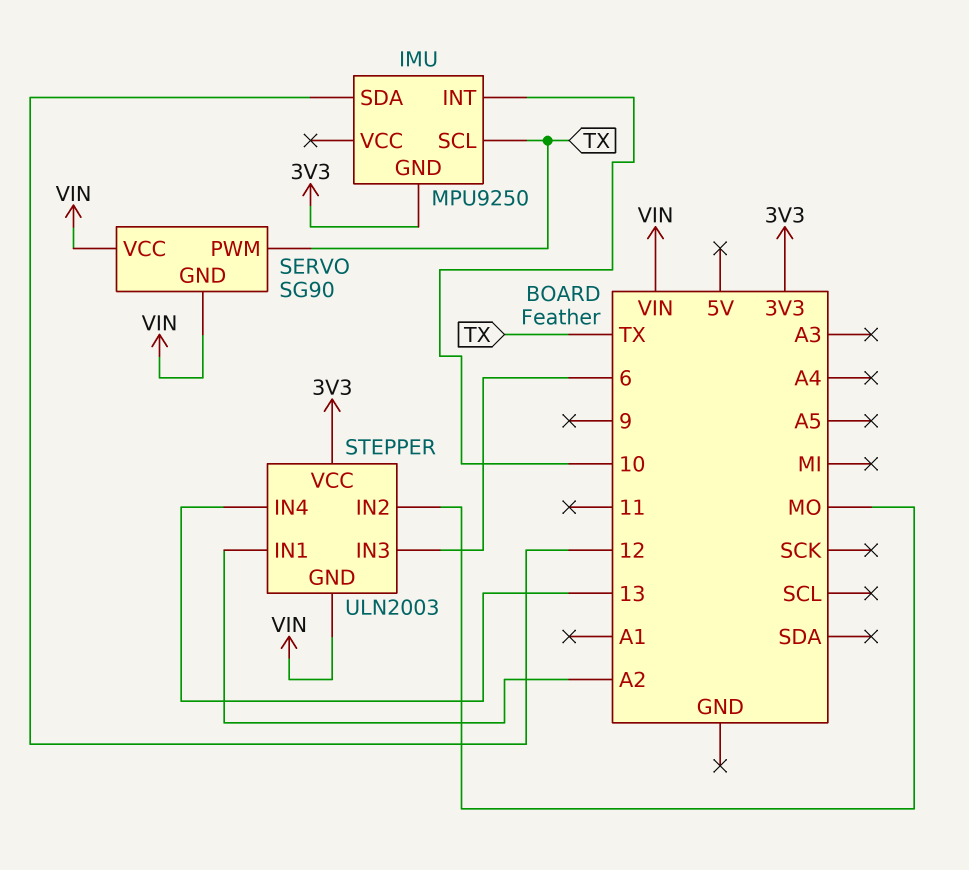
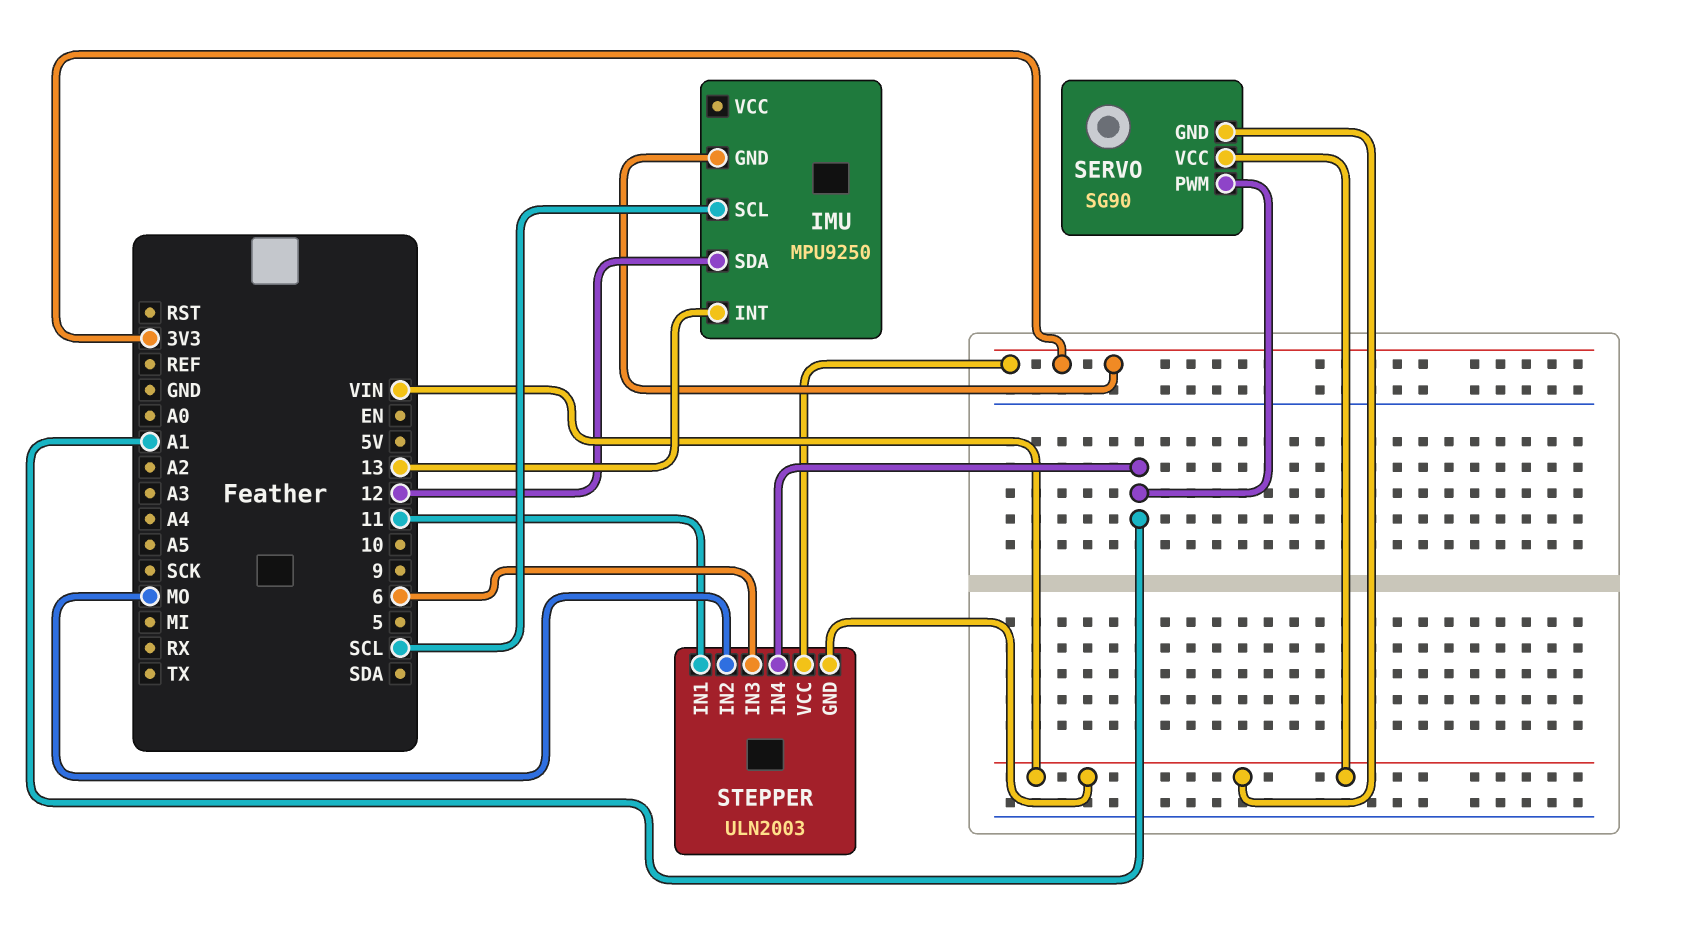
IMU pin INT: 10 -> 13
IMU pin SCL: TX -> SCL
SERVO pin PWM: TX -> A1
STEPPER pin IN1: A2 -> 11
STEPPER pin IN4: 13 -> A1

